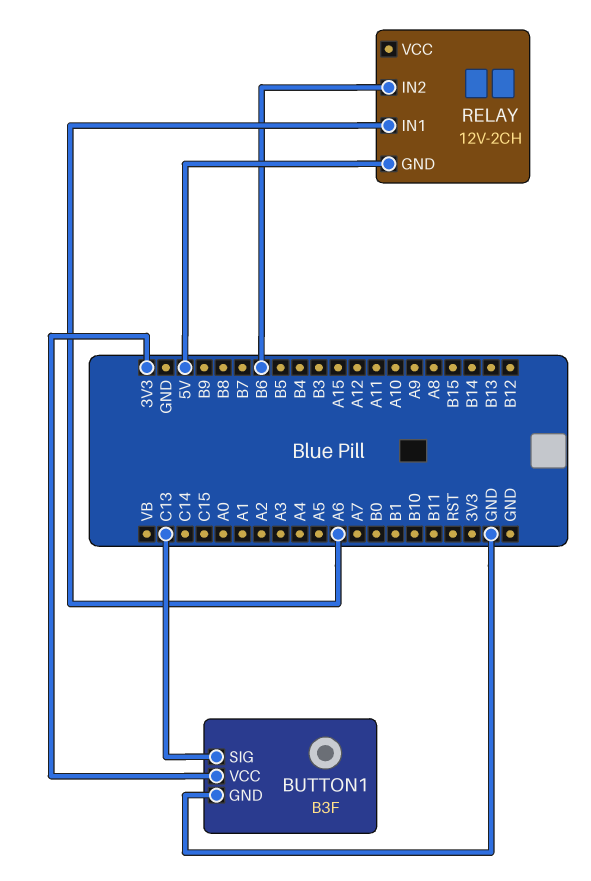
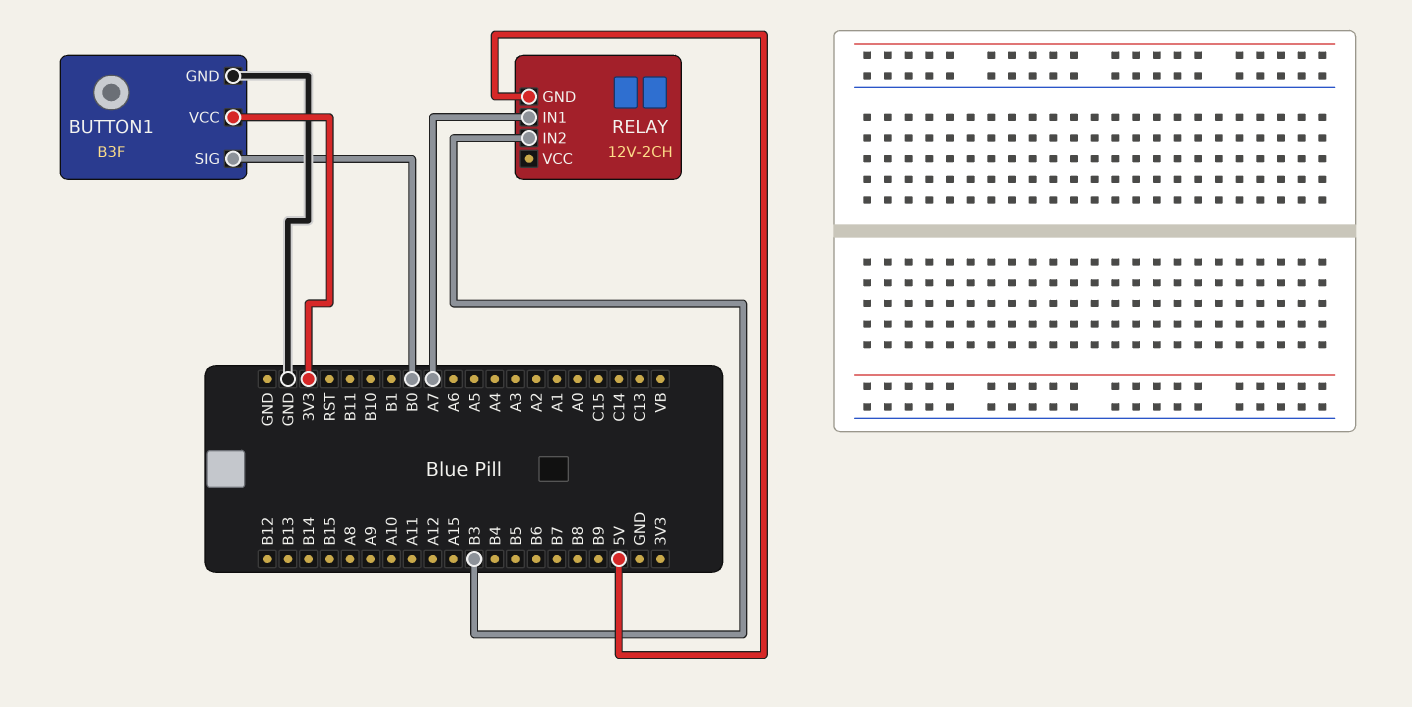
BUTTON1 pin SIG: C13 -> B0
RELAY pin IN1: A6 -> A7
RELAY pin IN2: B6 -> B3

